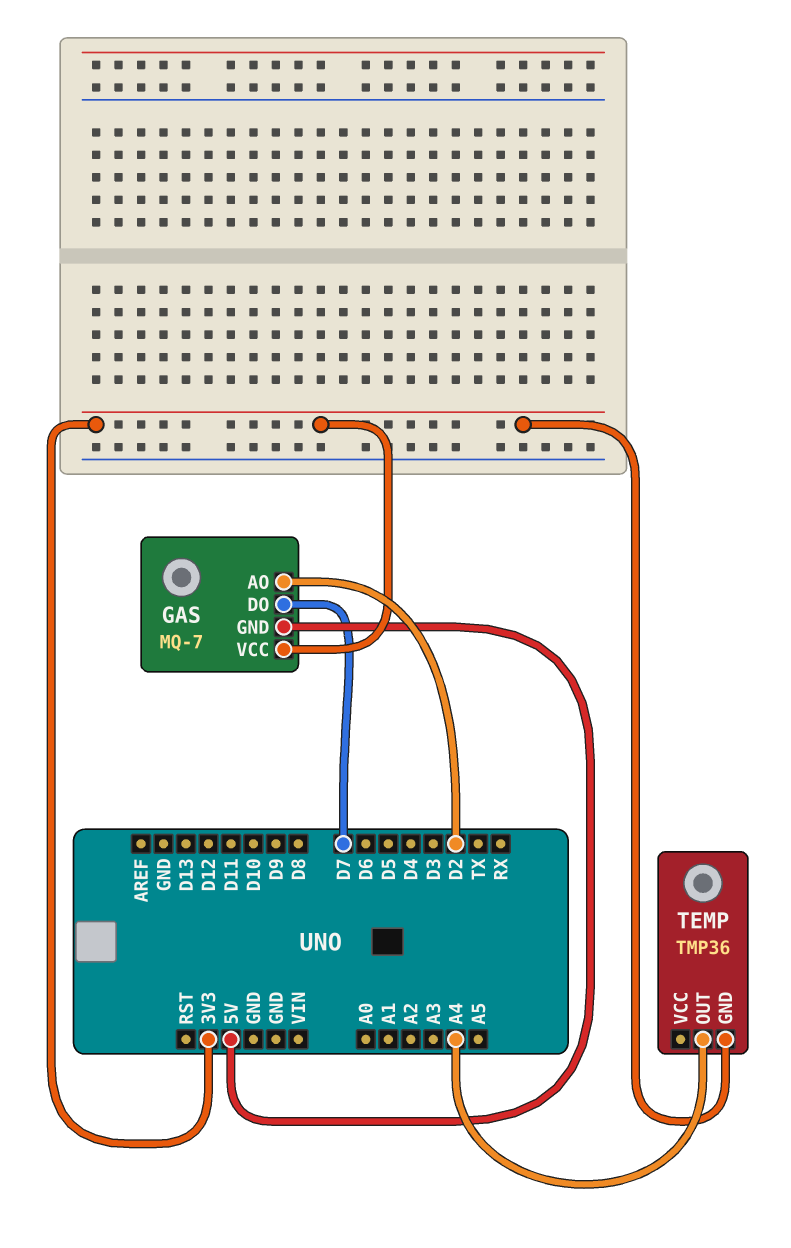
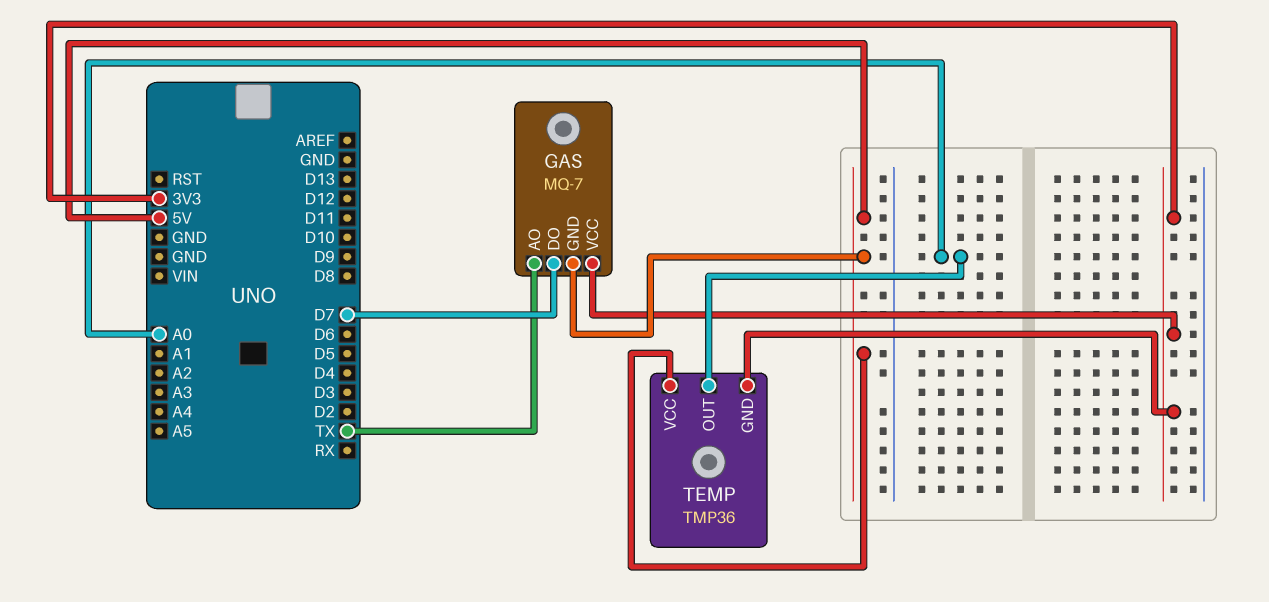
GAS pin AO: D2 -> TX
TEMP pin OUT: A4 -> A0
TEMP pin VCC: none -> 5V

